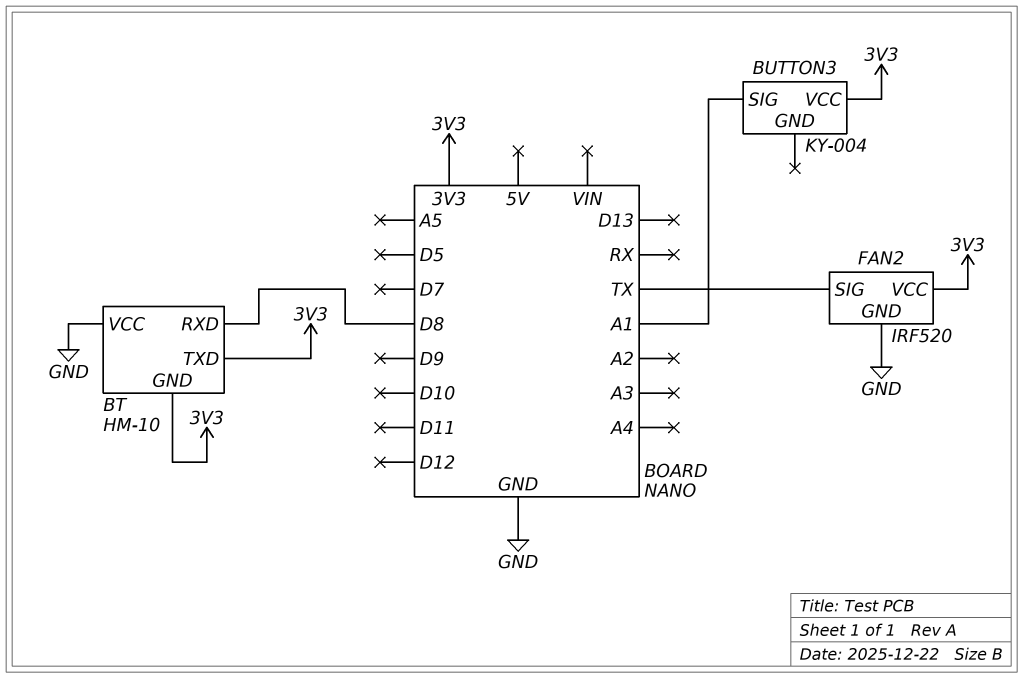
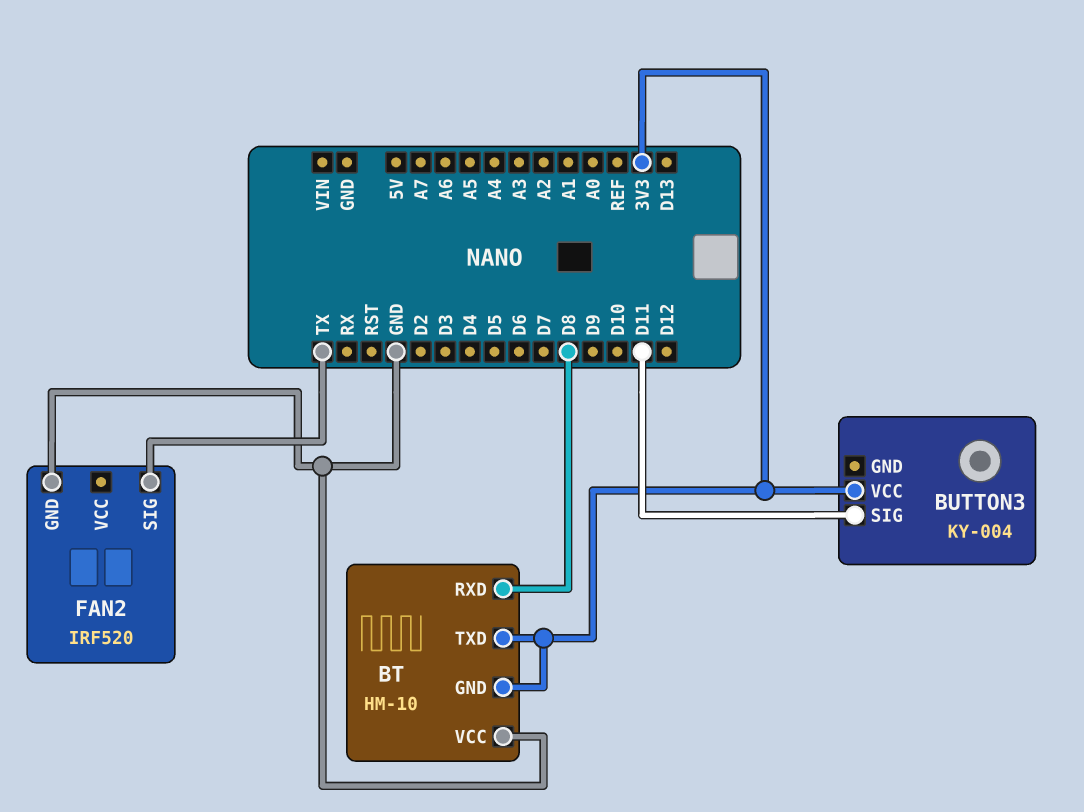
BUTTON3 pin SIG: A1 -> D11
FAN2 pin VCC: 3V3 -> none

